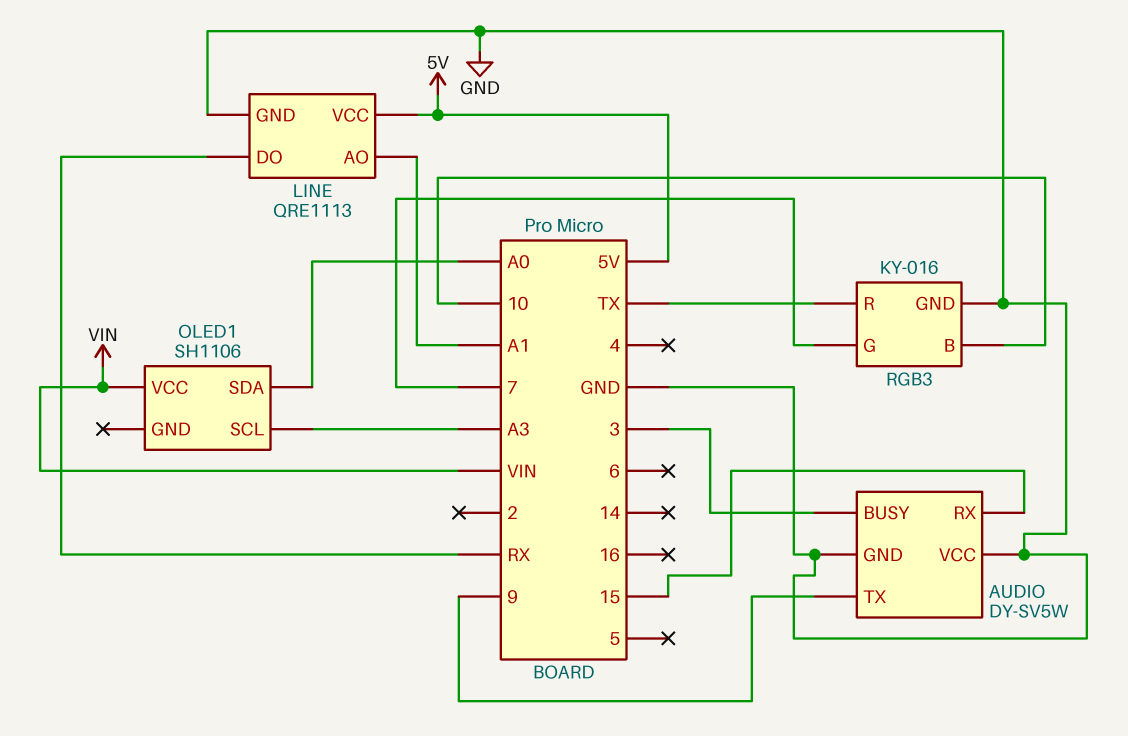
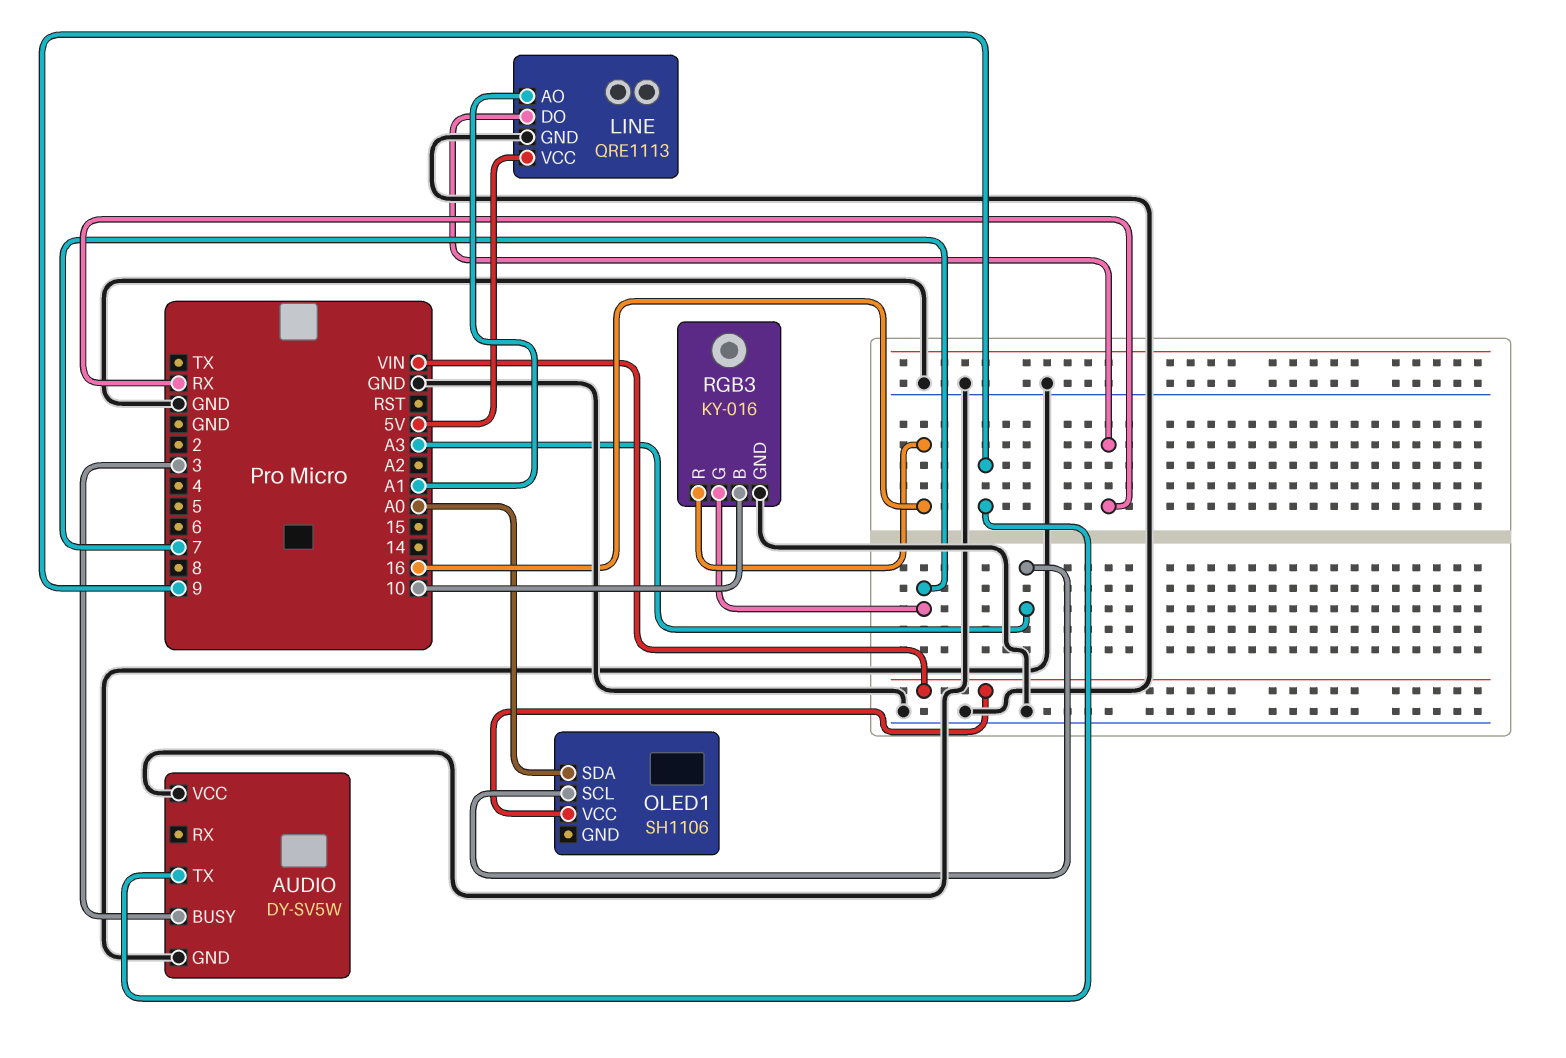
AUDIO pin RX: 15 -> none
RGB3 pin R: TX -> 16

